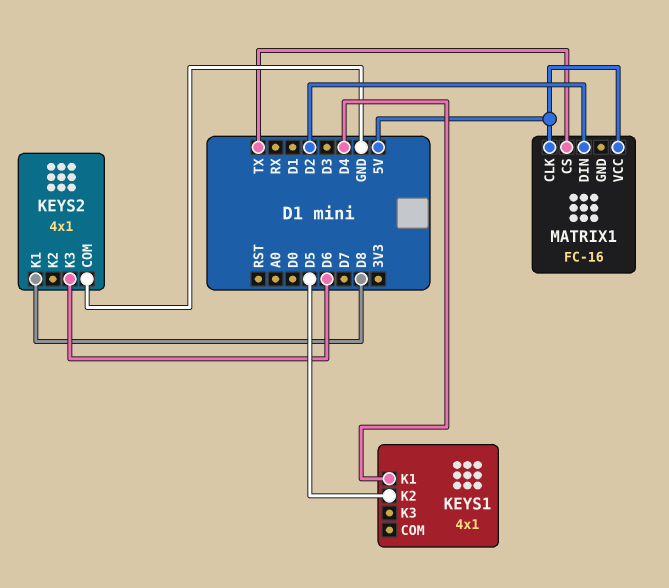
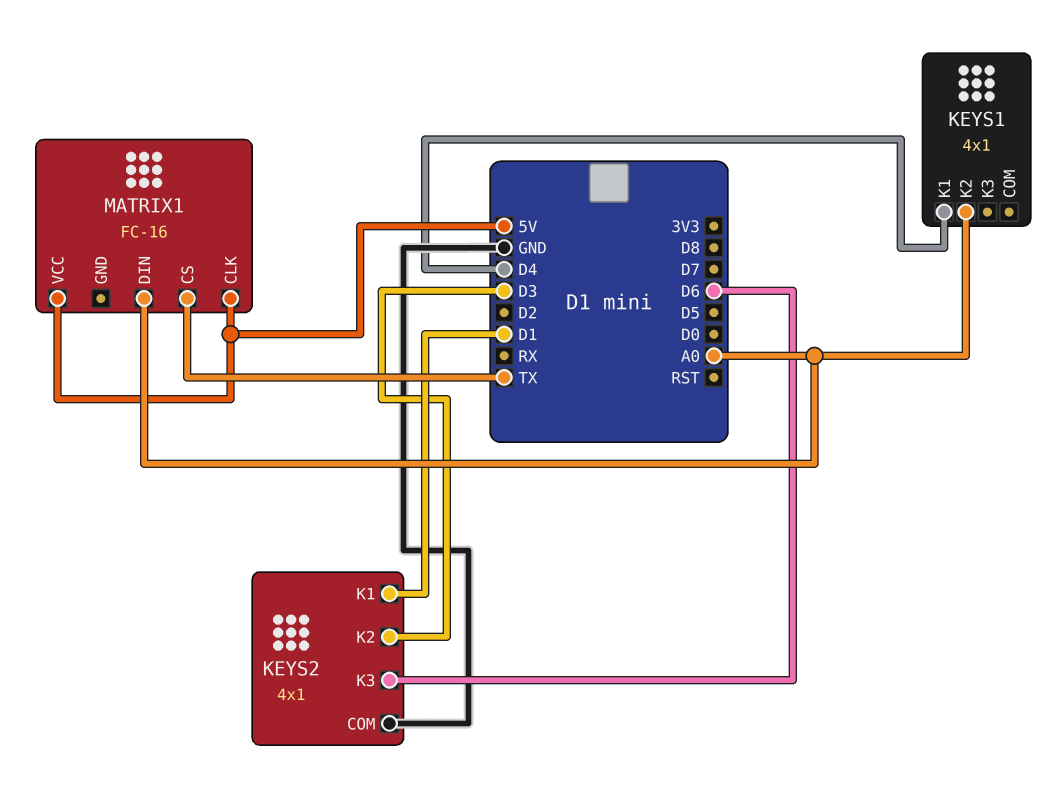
KEYS1 pin K2: D5 -> A0
KEYS2 pin K1: D8 -> D1
KEYS2 pin K2: none -> D3
MATRIX1 pin DIN: D2 -> A0

